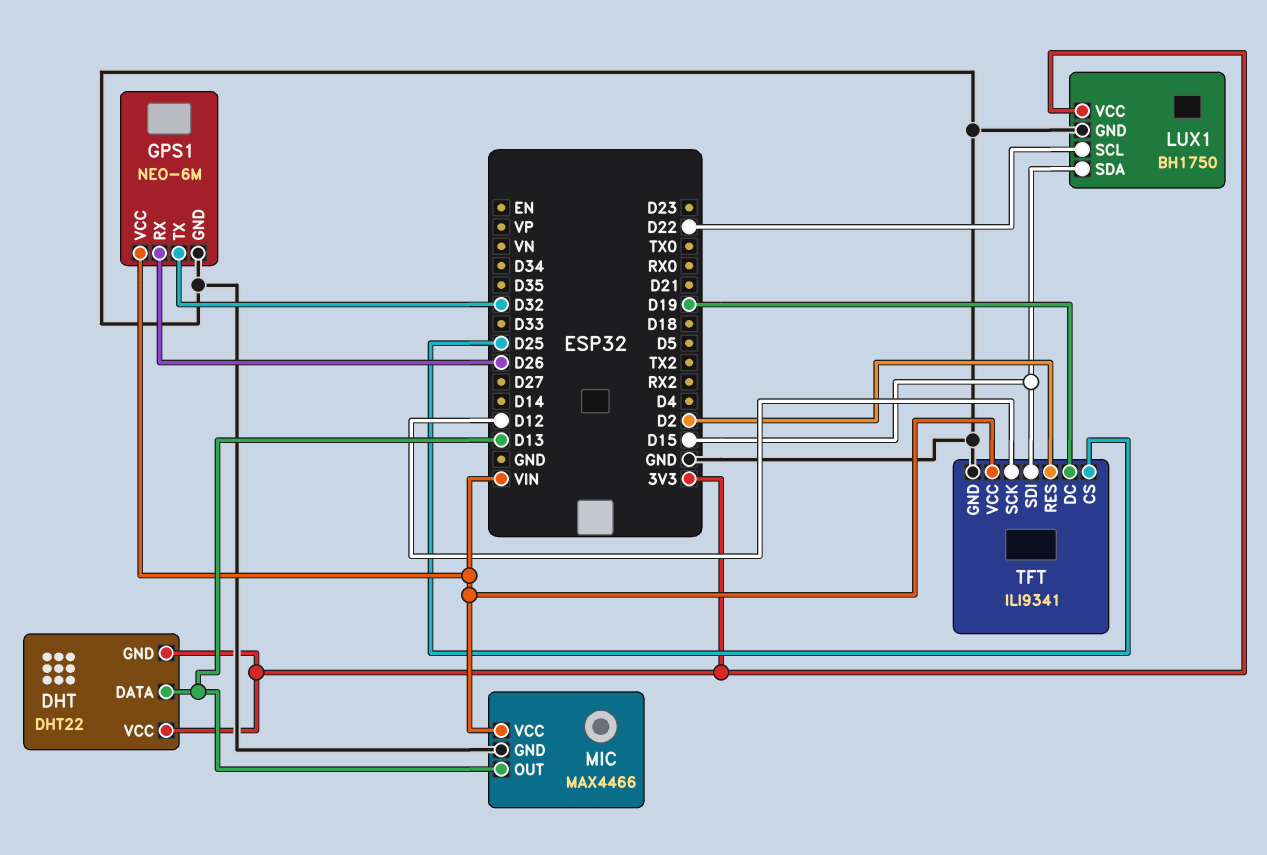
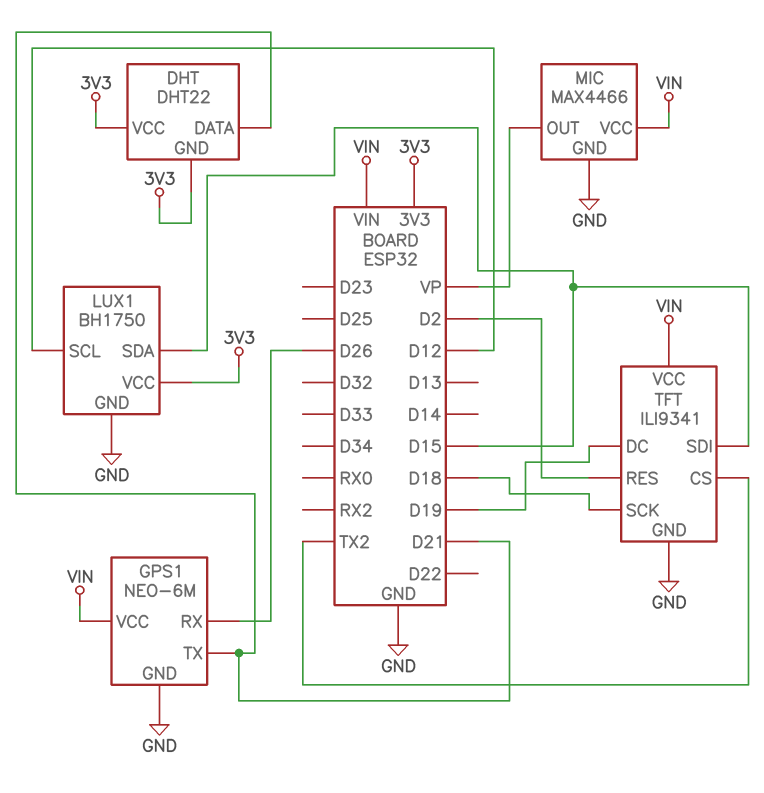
DHT pin DATA: D13 -> D21
GPS1 pin TX: D32 -> D21
LUX1 pin SCL: D22 -> D12
MIC pin OUT: D13 -> VP
TFT pin CS: D25 -> TX2
TFT pin SCK: D12 -> D18

